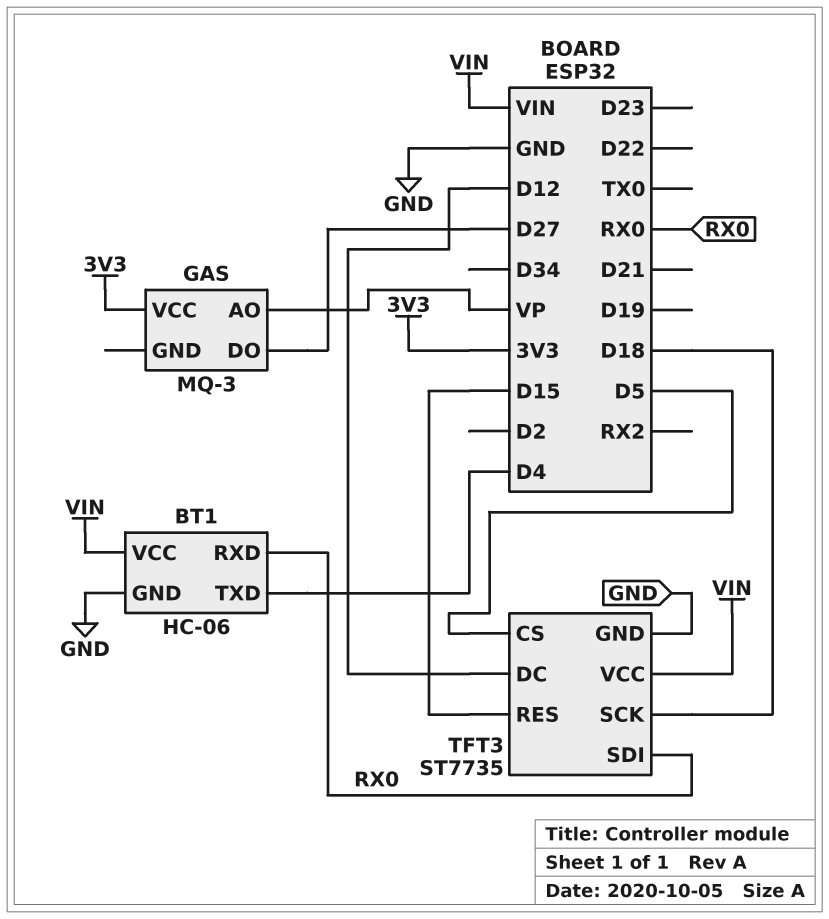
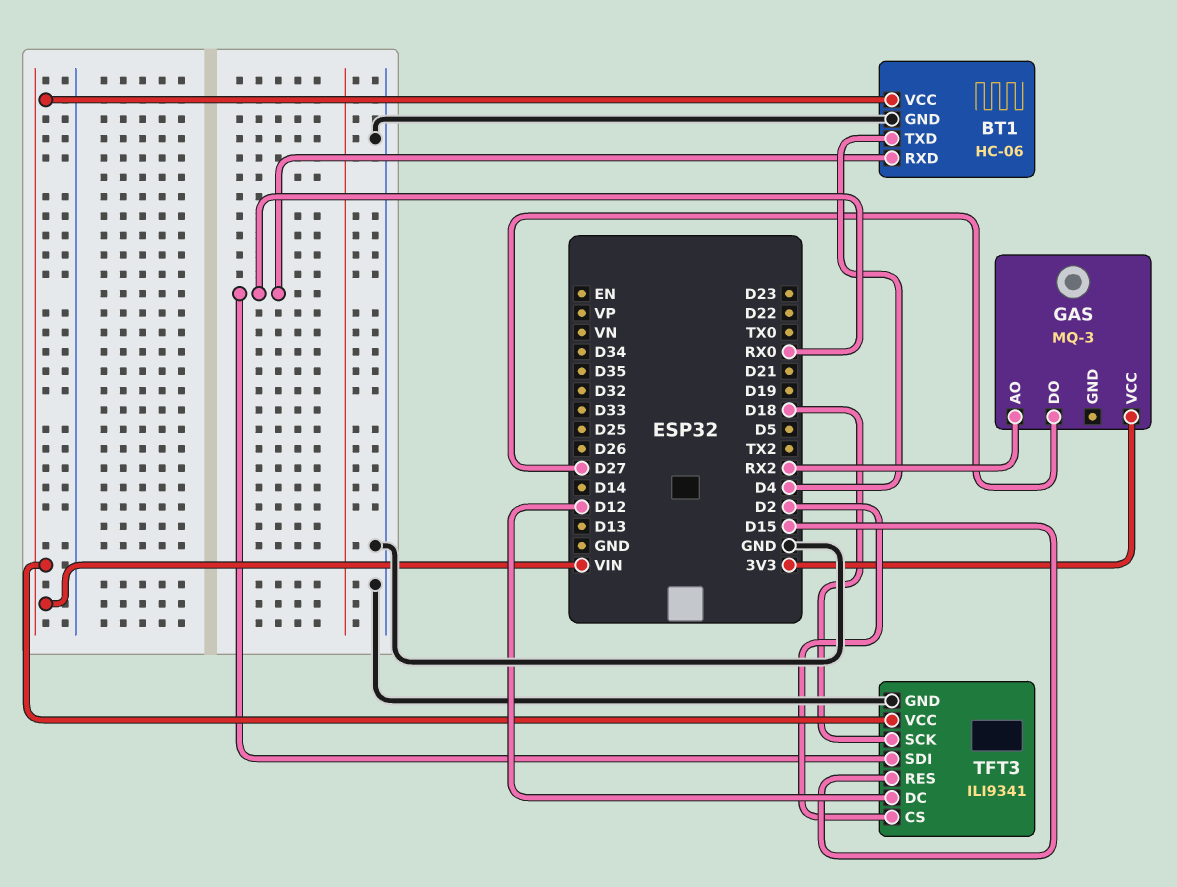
GAS pin AO: VP -> RX2
TFT3: ST7735 -> ILI9341
TFT3 pin CS: D5 -> D2

